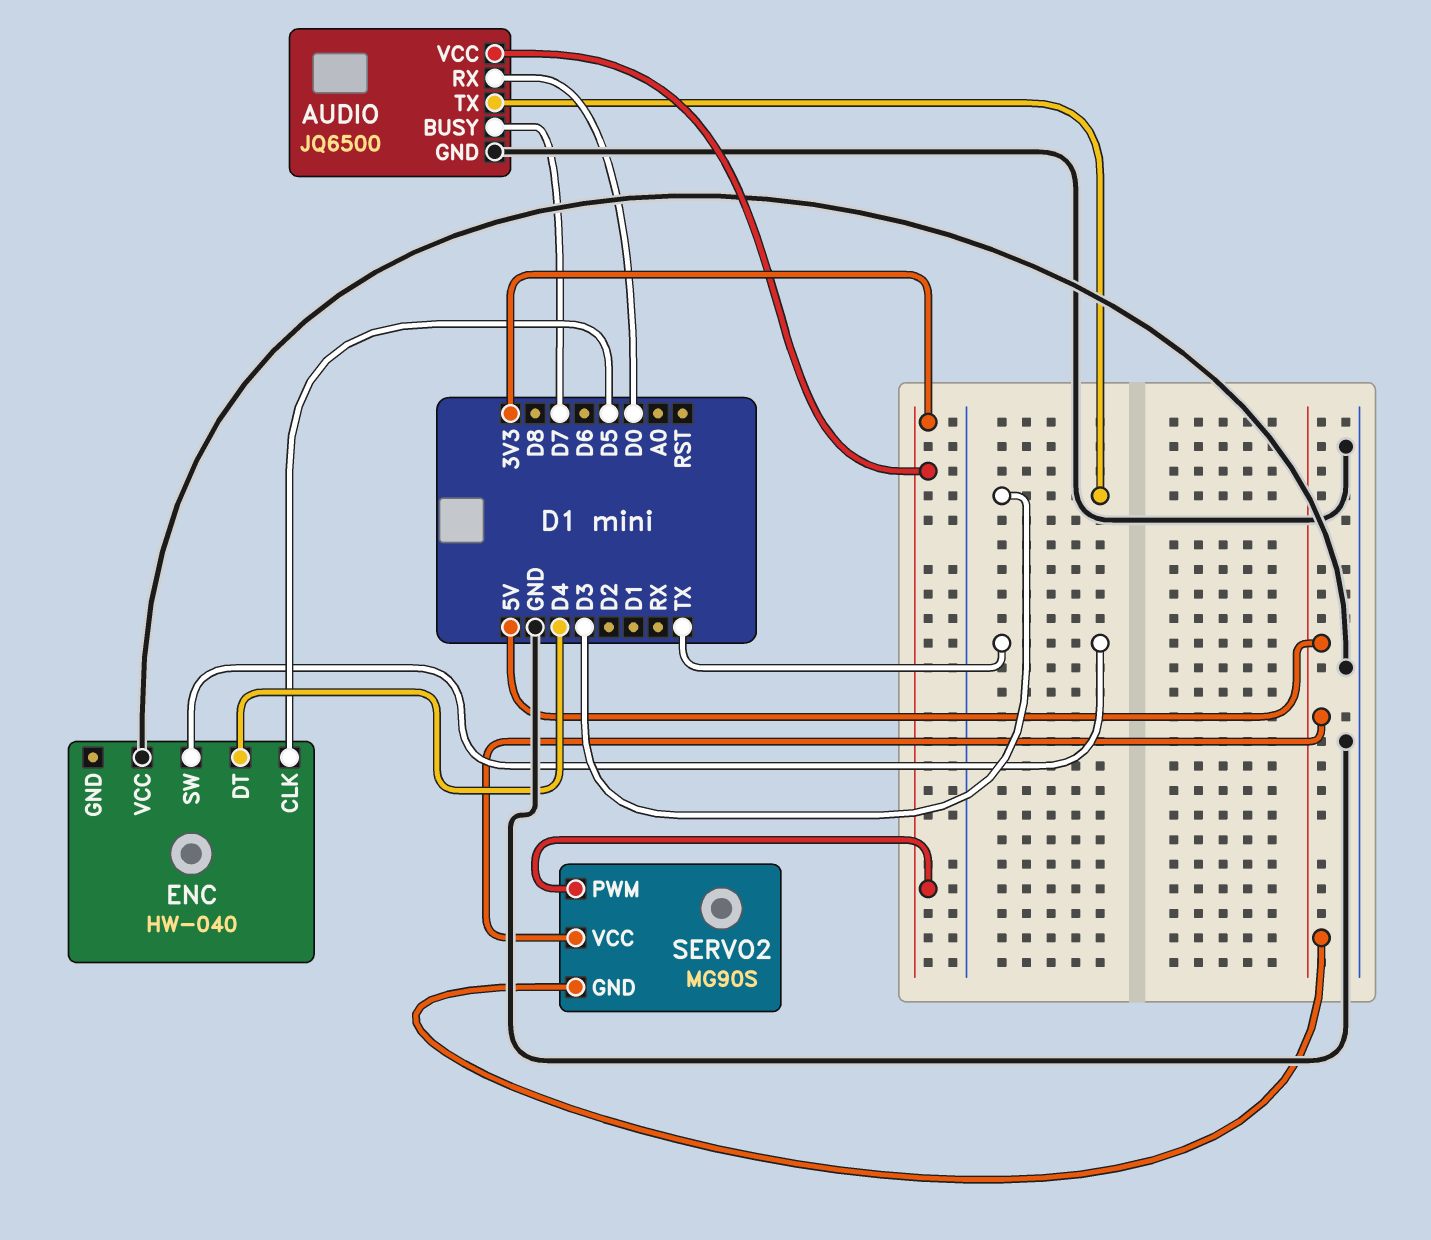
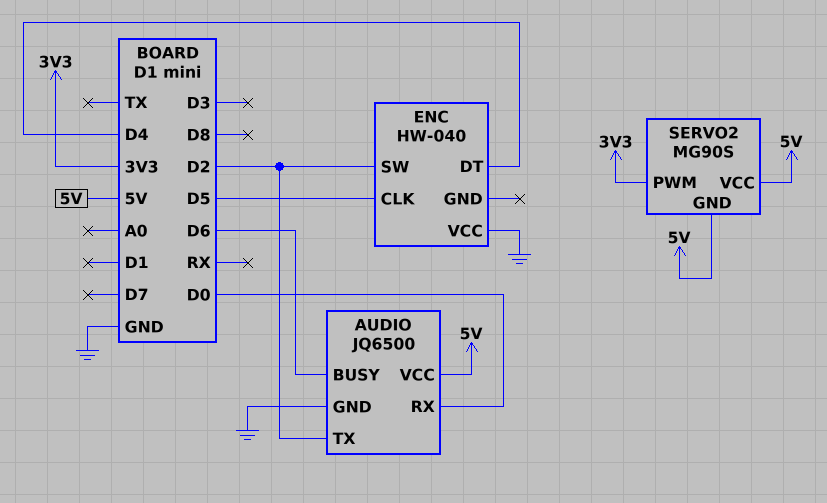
AUDIO pin BUSY: D7 -> D6
AUDIO pin TX: D3 -> D2
AUDIO pin VCC: 3V3 -> 5V
ENC pin SW: TX -> D2

